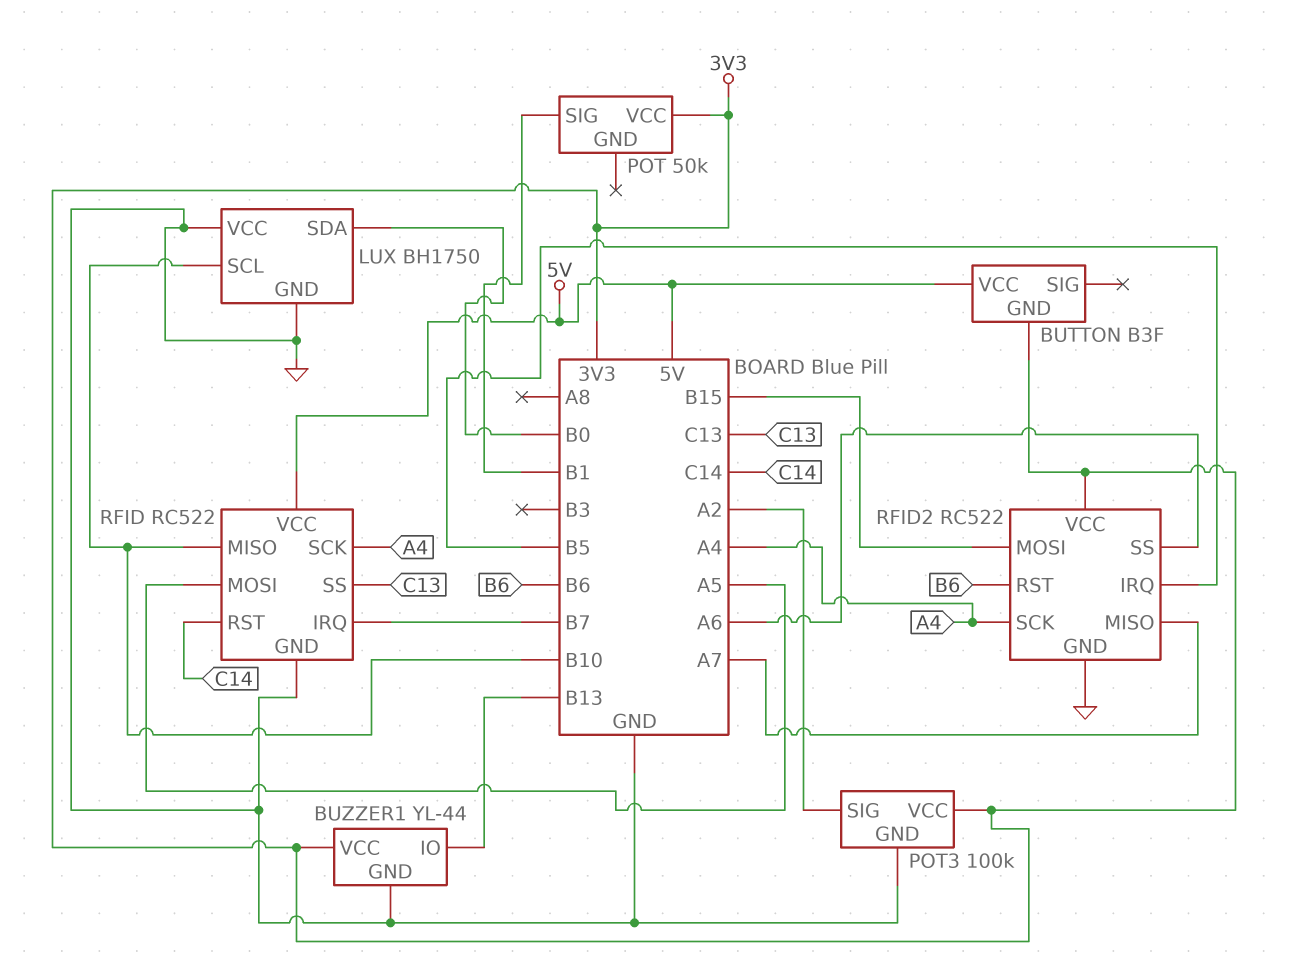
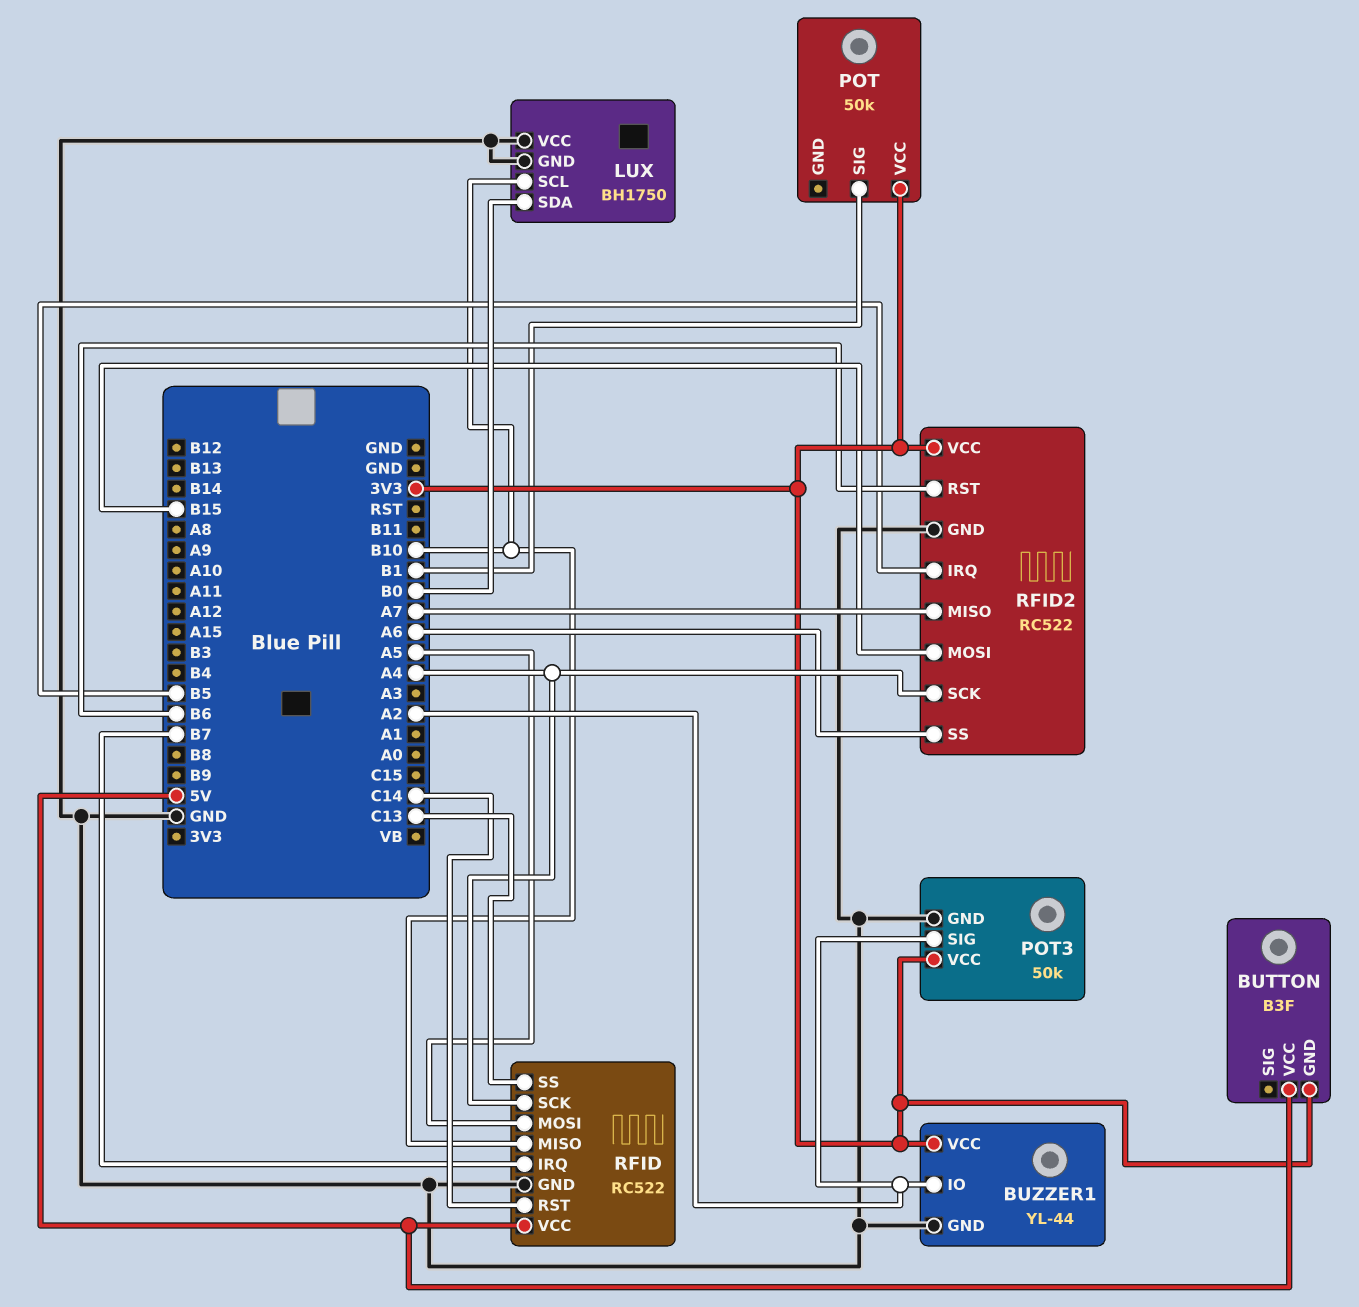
BUZZER1 pin IO: B13 -> A2
POT3: 100k -> 50k

